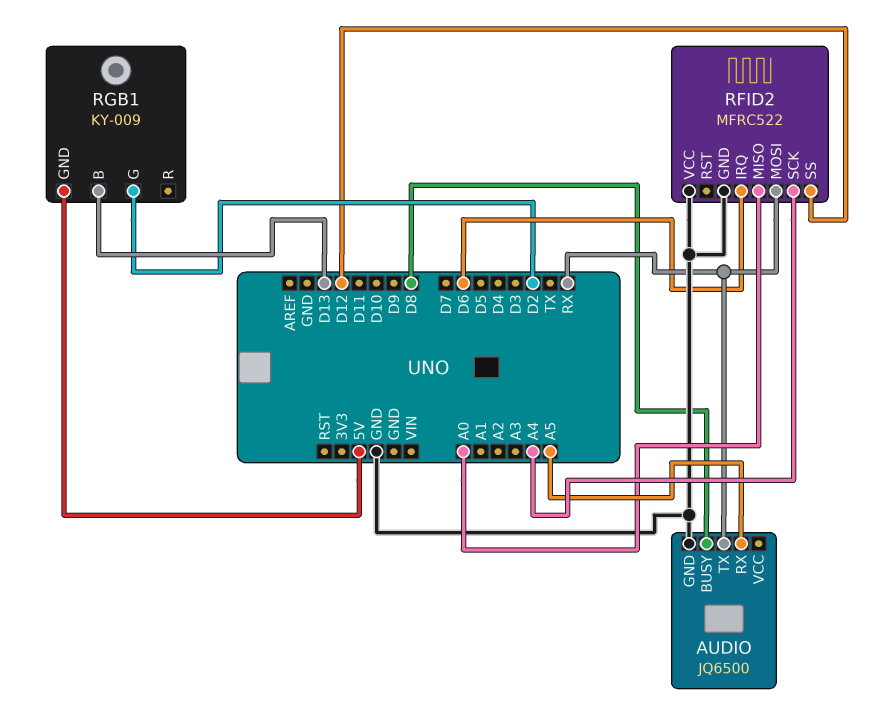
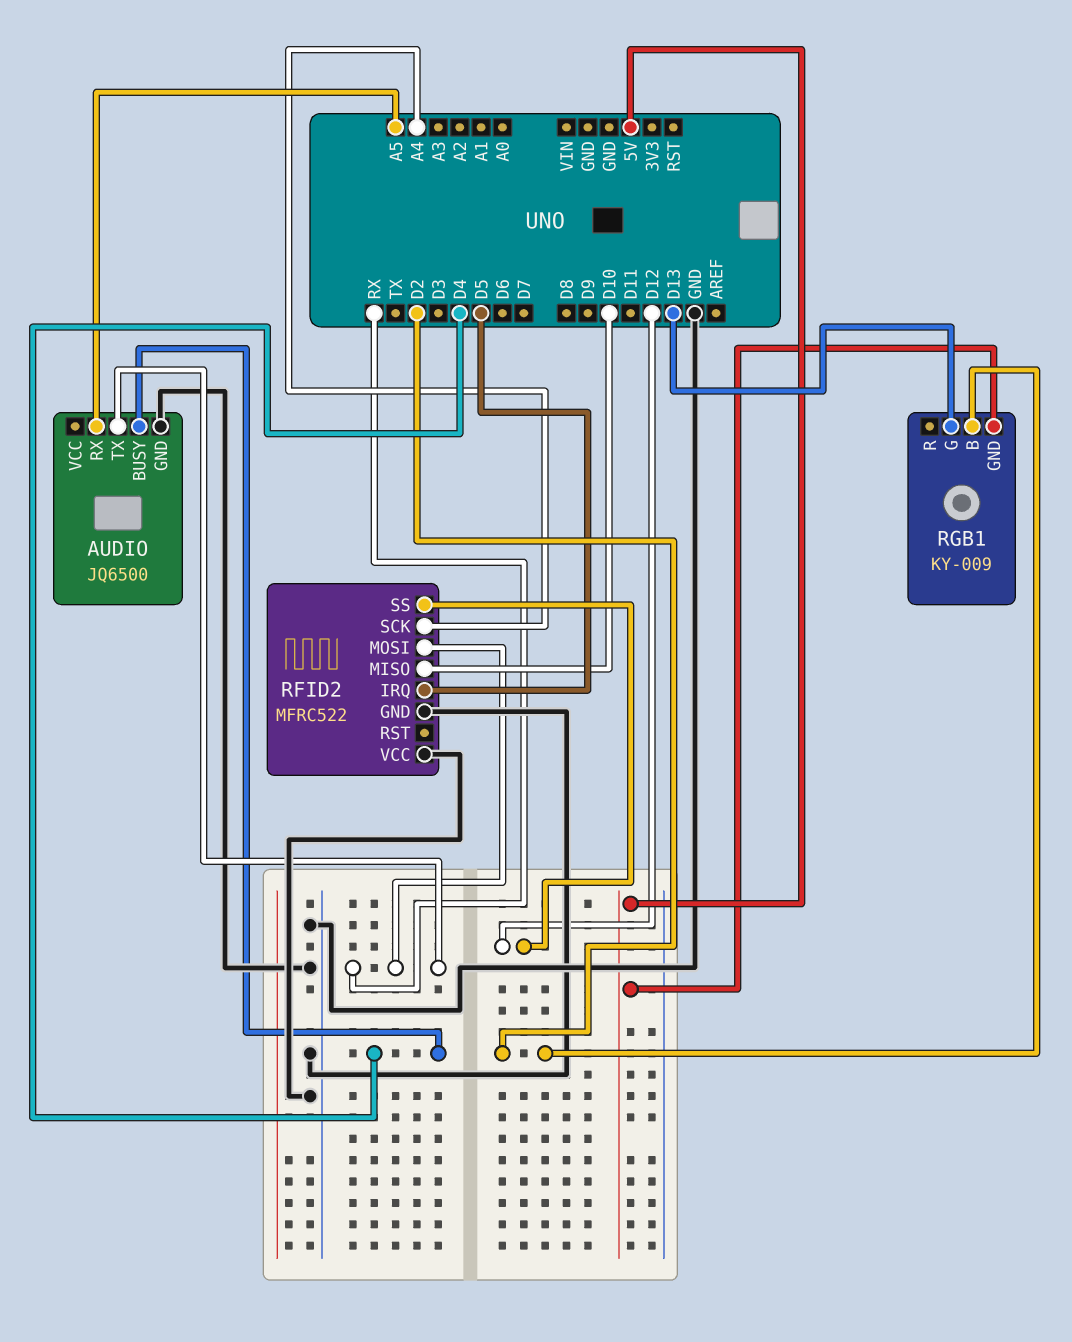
AUDIO pin BUSY: D8 -> D4
RFID2 pin IRQ: D6 -> D5
RFID2 pin MISO: A0 -> D10
RGB1 pin B: D13 -> D2
RGB1 pin G: D2 -> D13

